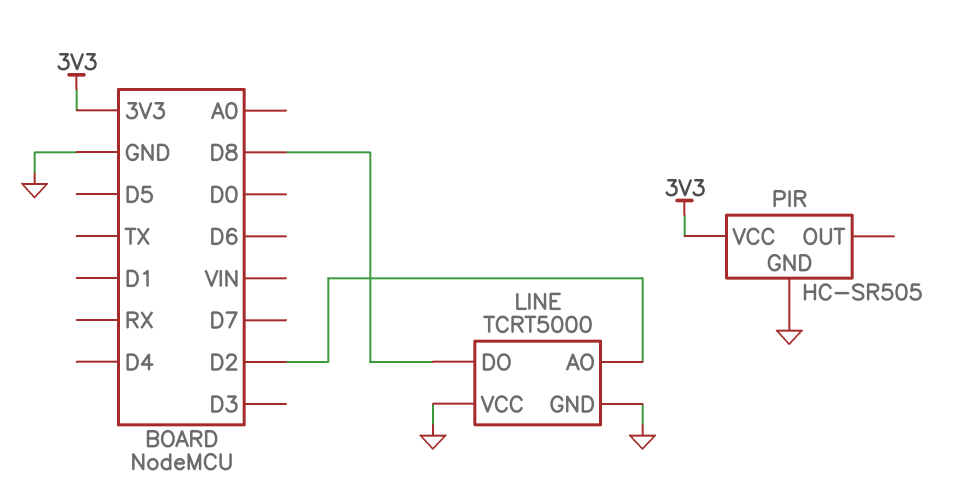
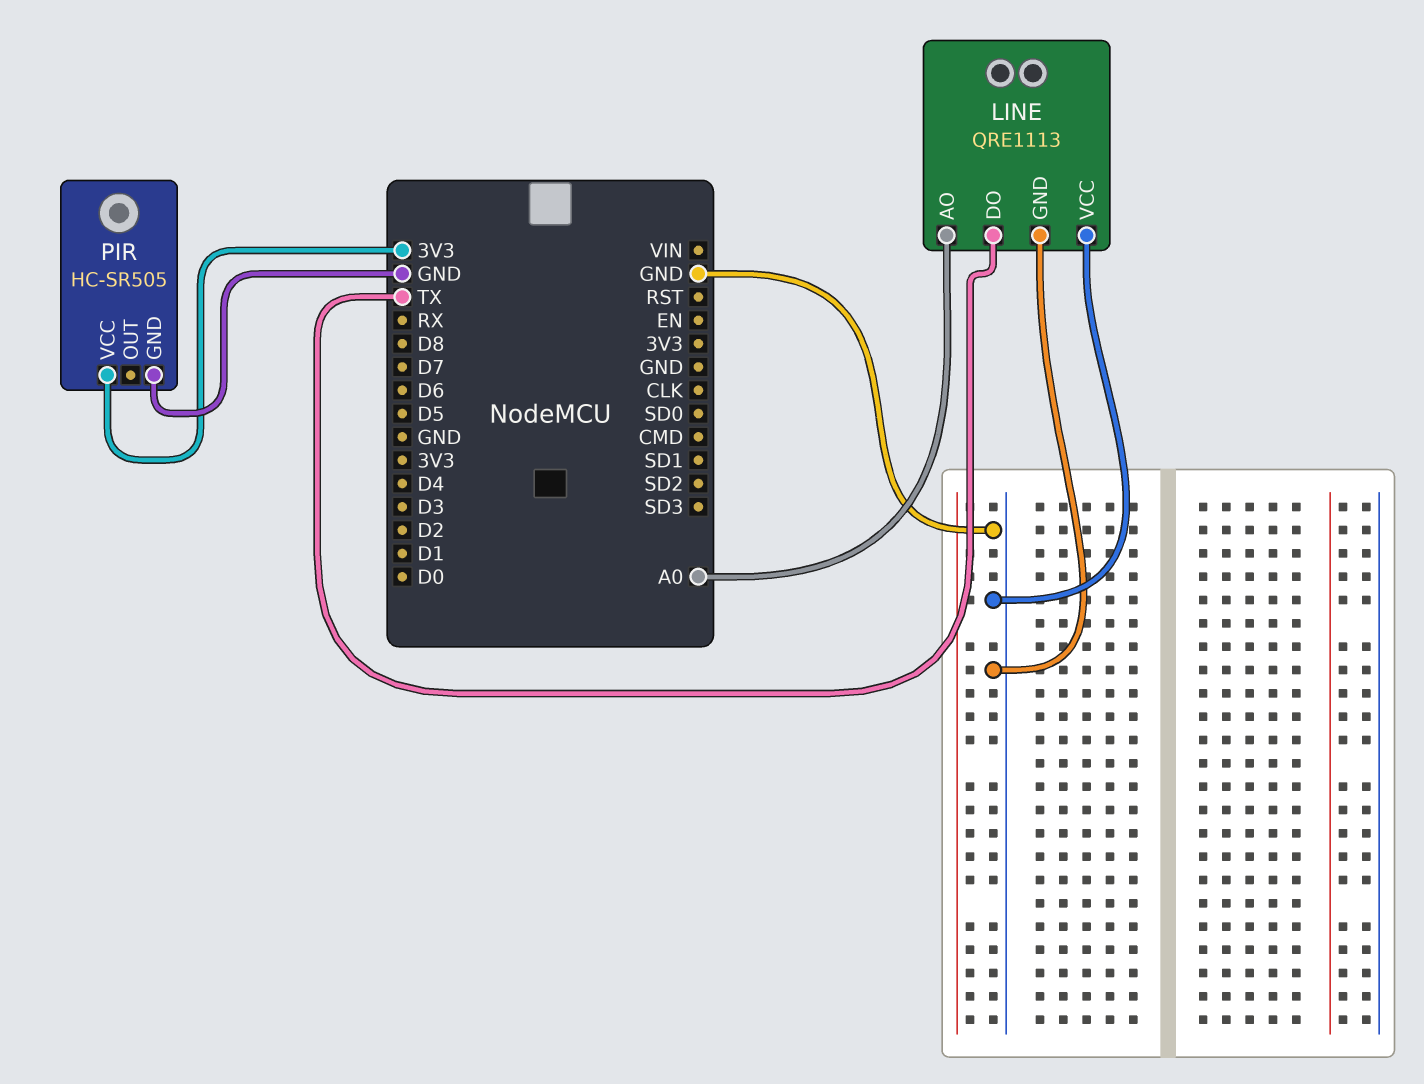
LINE: TCRT5000 -> QRE1113
LINE pin AO: D2 -> A0
LINE pin DO: D8 -> TX

